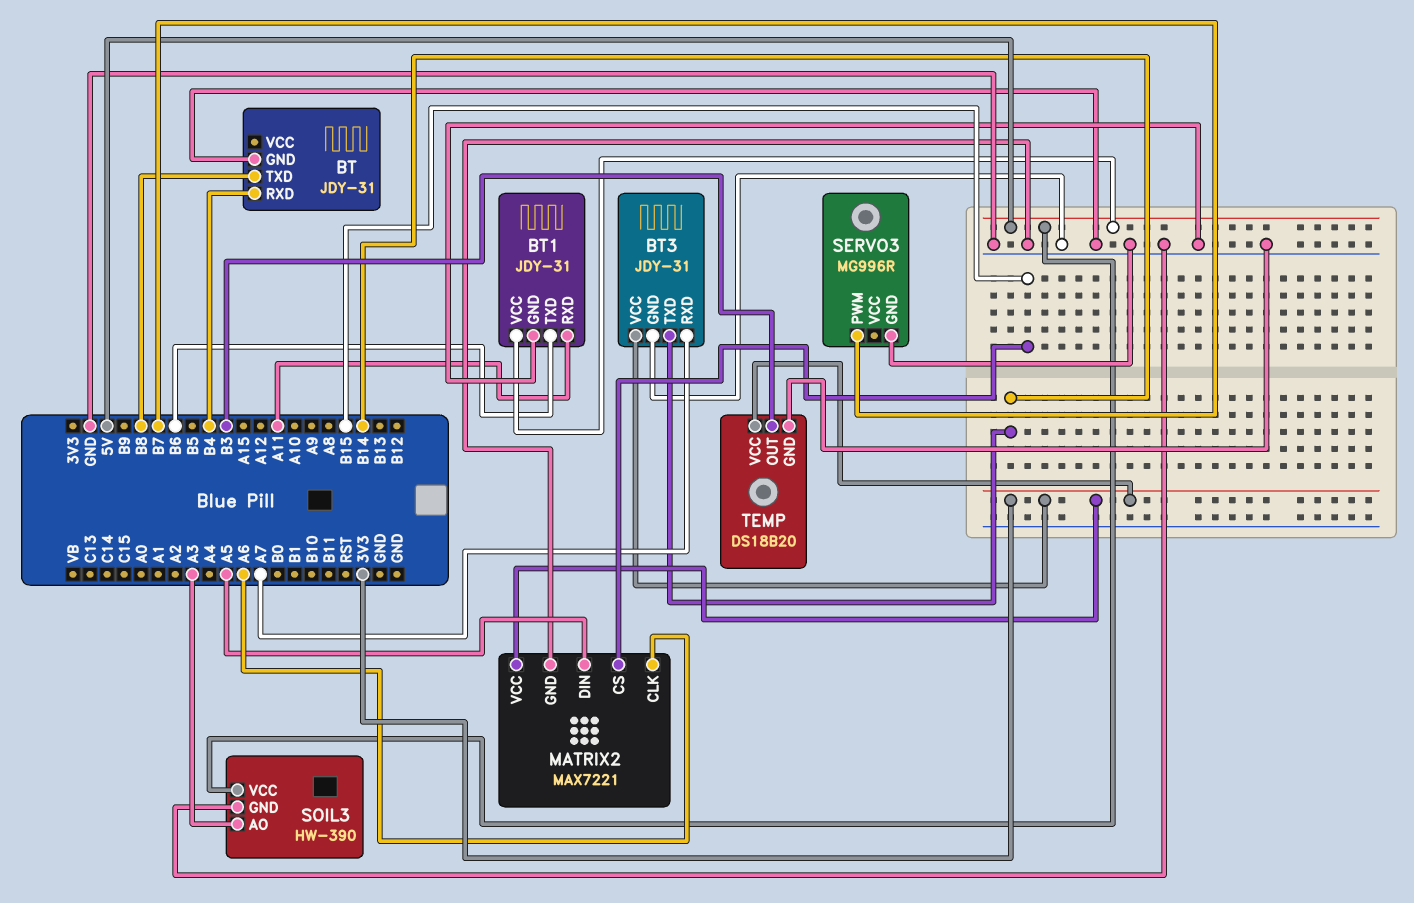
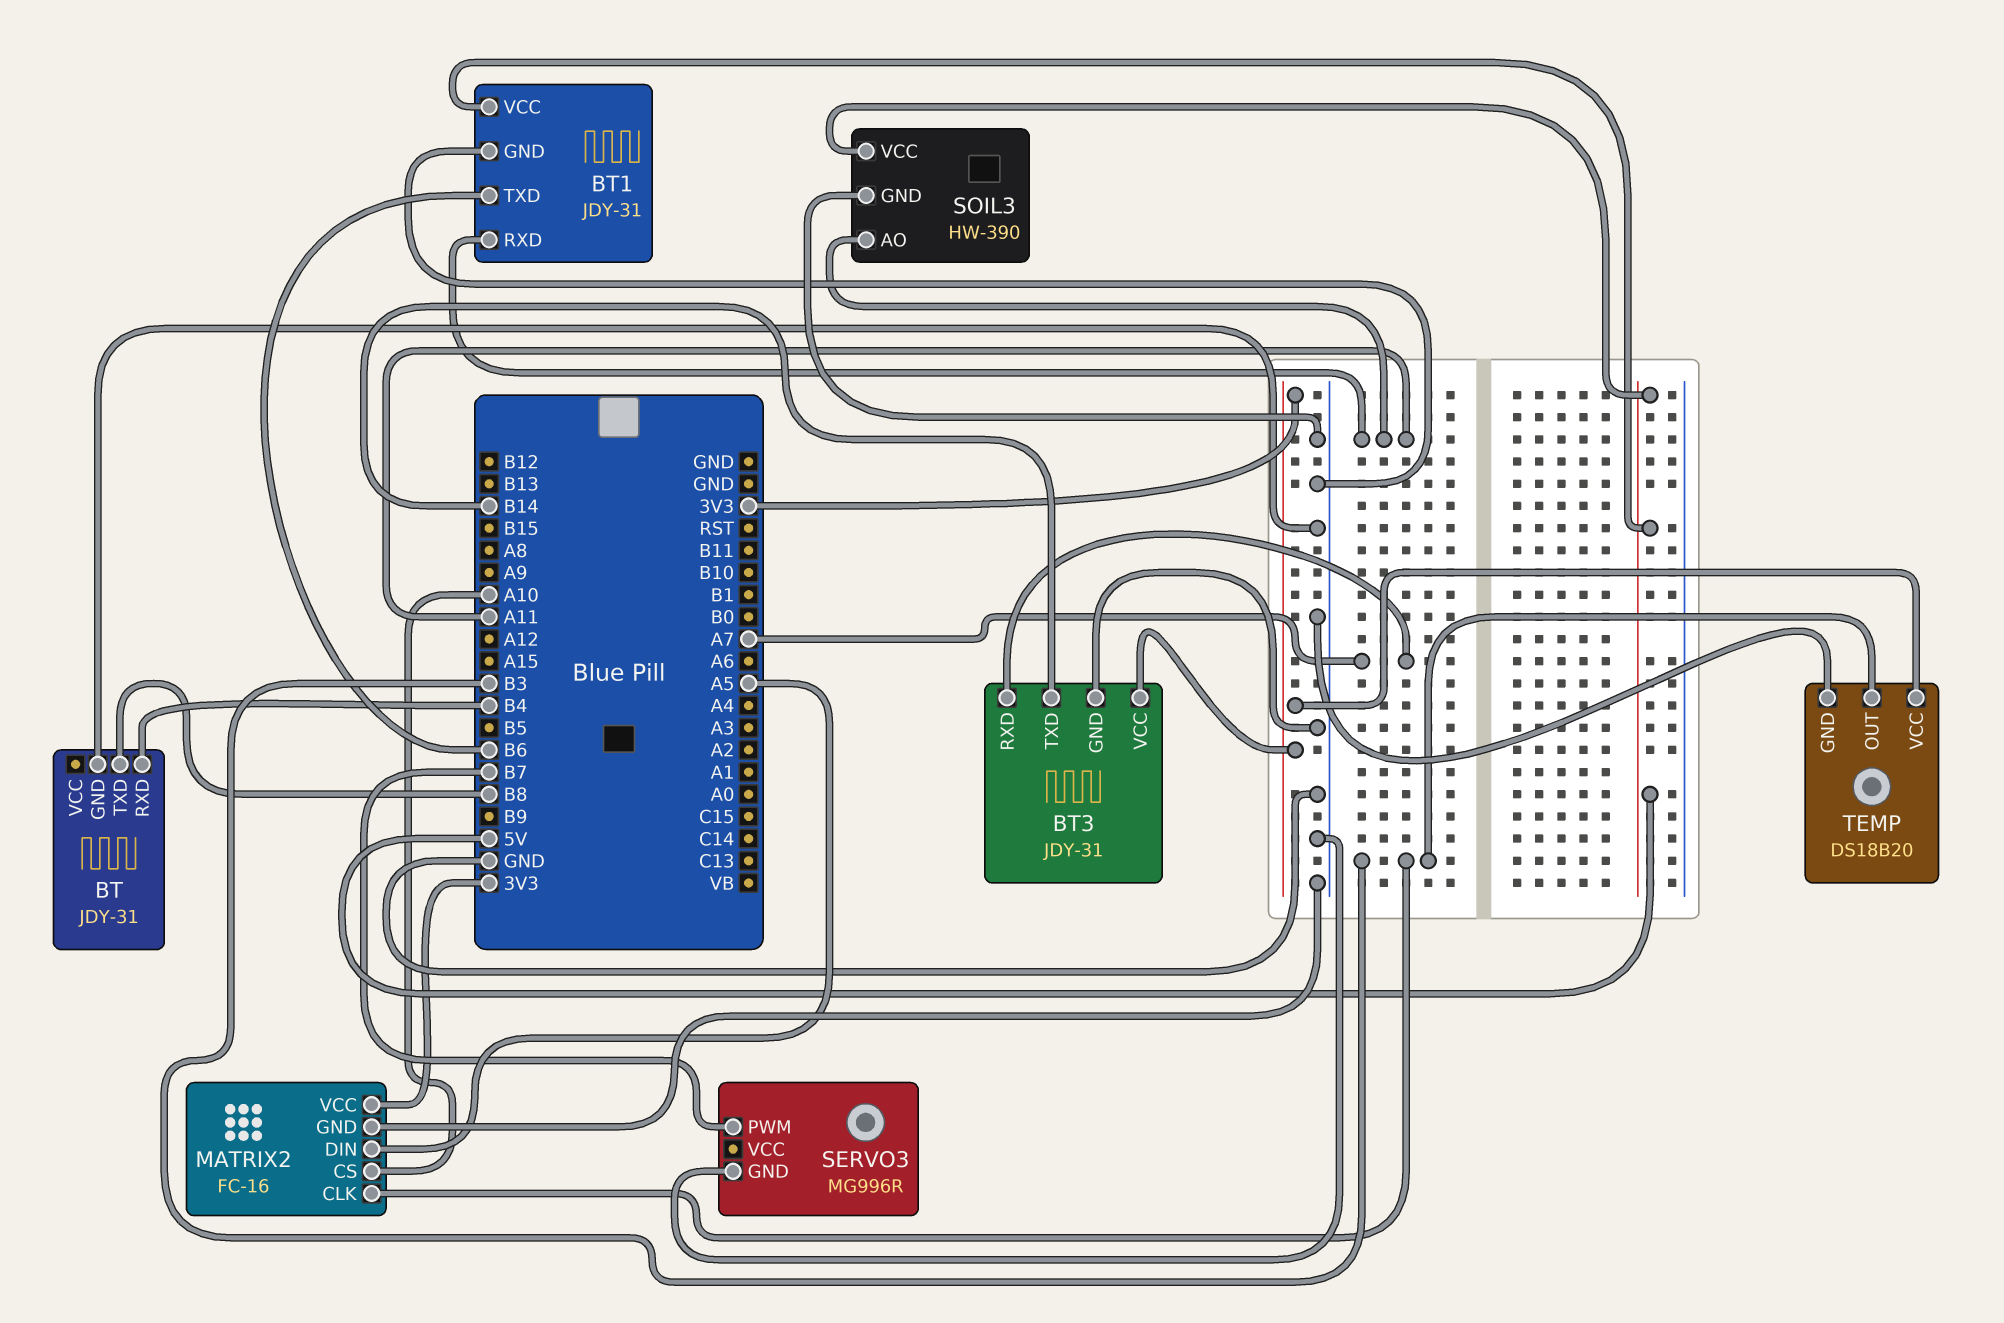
MATRIX2: MAX7221 -> FC-16
MATRIX2 pin CLK: A6 -> B3
MATRIX2 pin CS: B15 -> A10
SOIL3 pin AO: A3 -> A11

